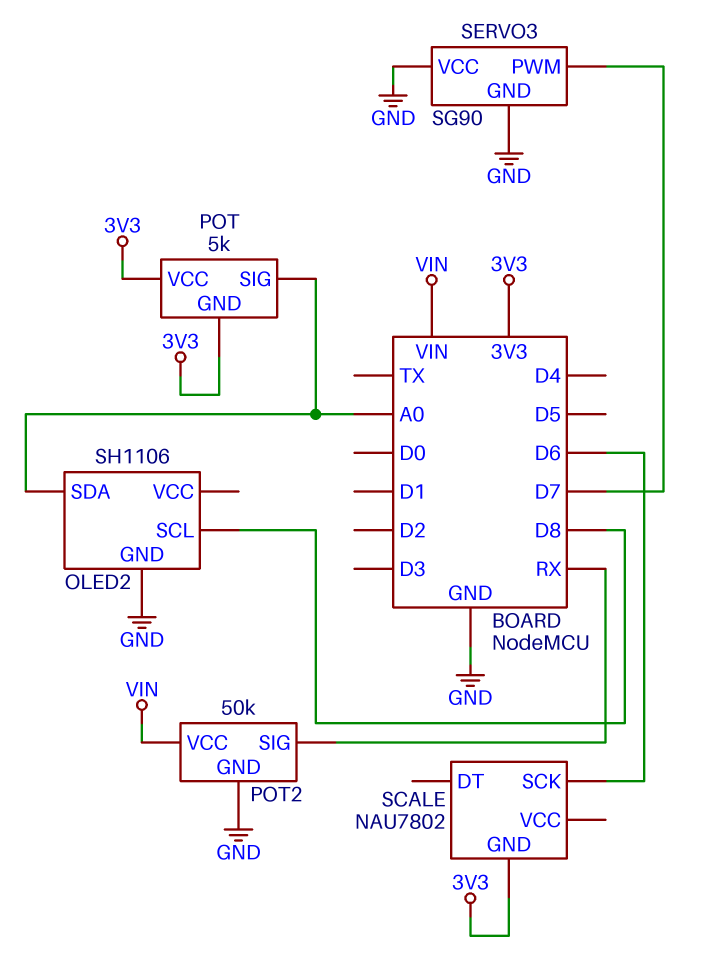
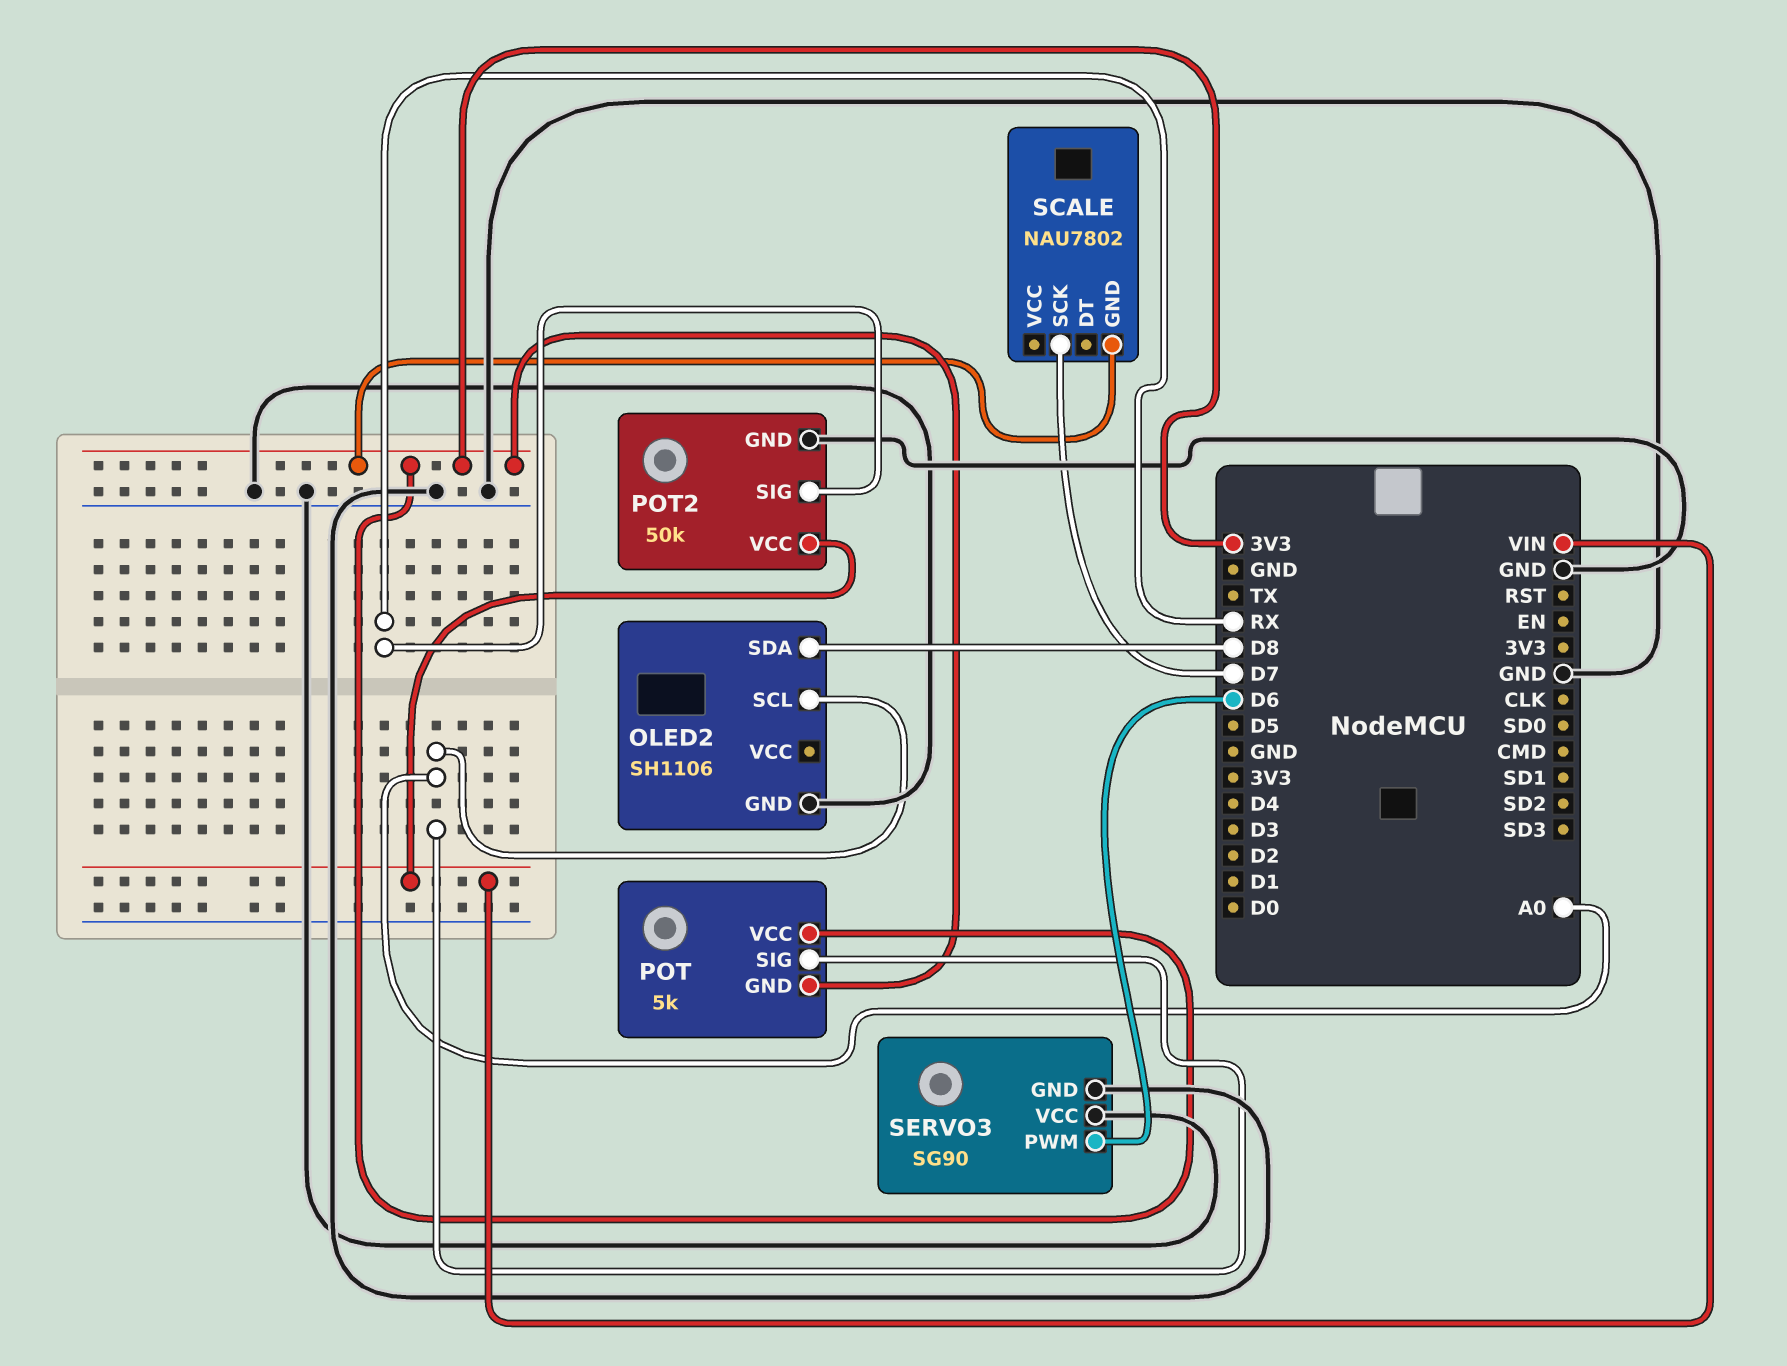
OLED2 pin SCL: D8 -> A0
OLED2 pin SDA: A0 -> D8
SCALE pin SCK: D6 -> D7
SERVO3 pin PWM: D7 -> D6

